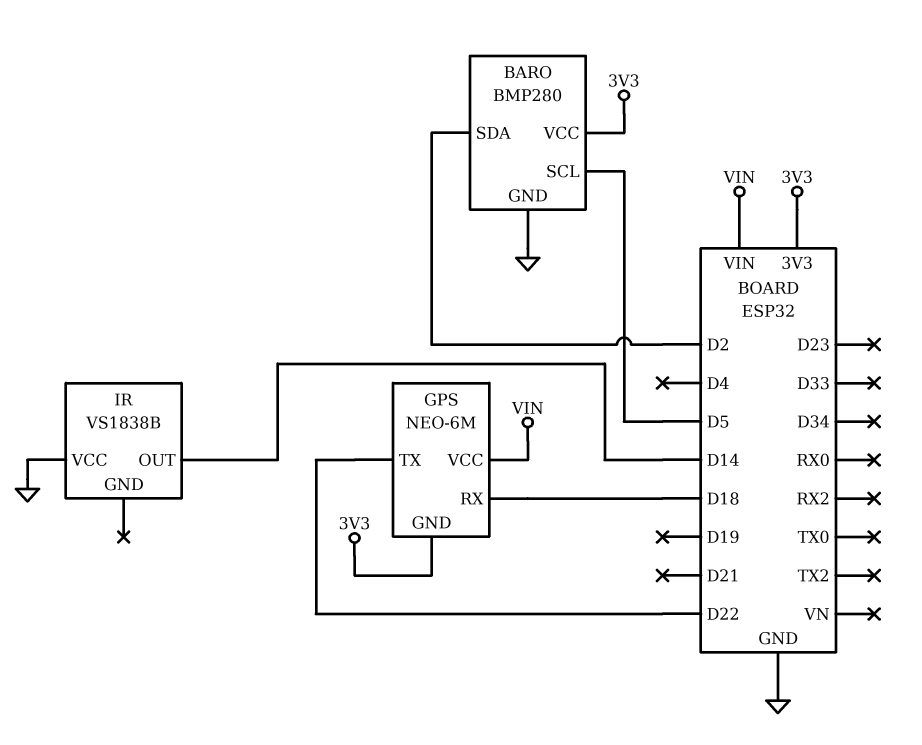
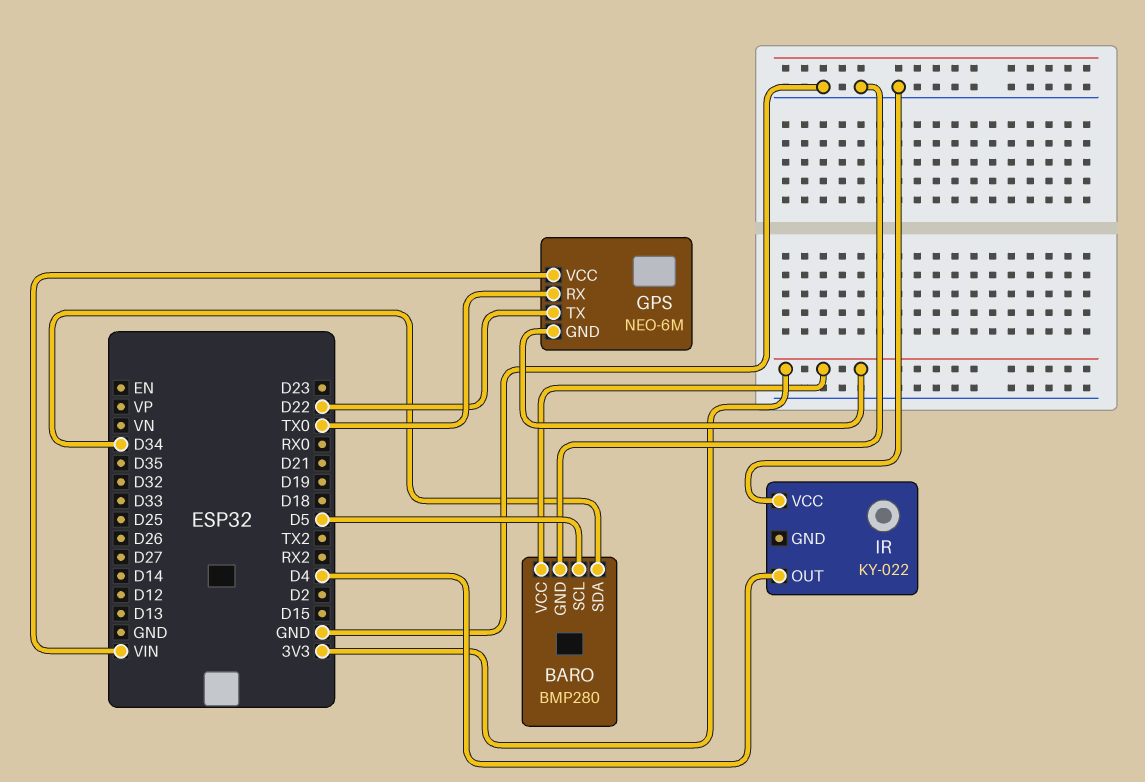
BARO pin SDA: D2 -> D34
GPS pin RX: D18 -> TX0
IR: VS1838B -> KY-022
IR pin OUT: D14 -> D4

